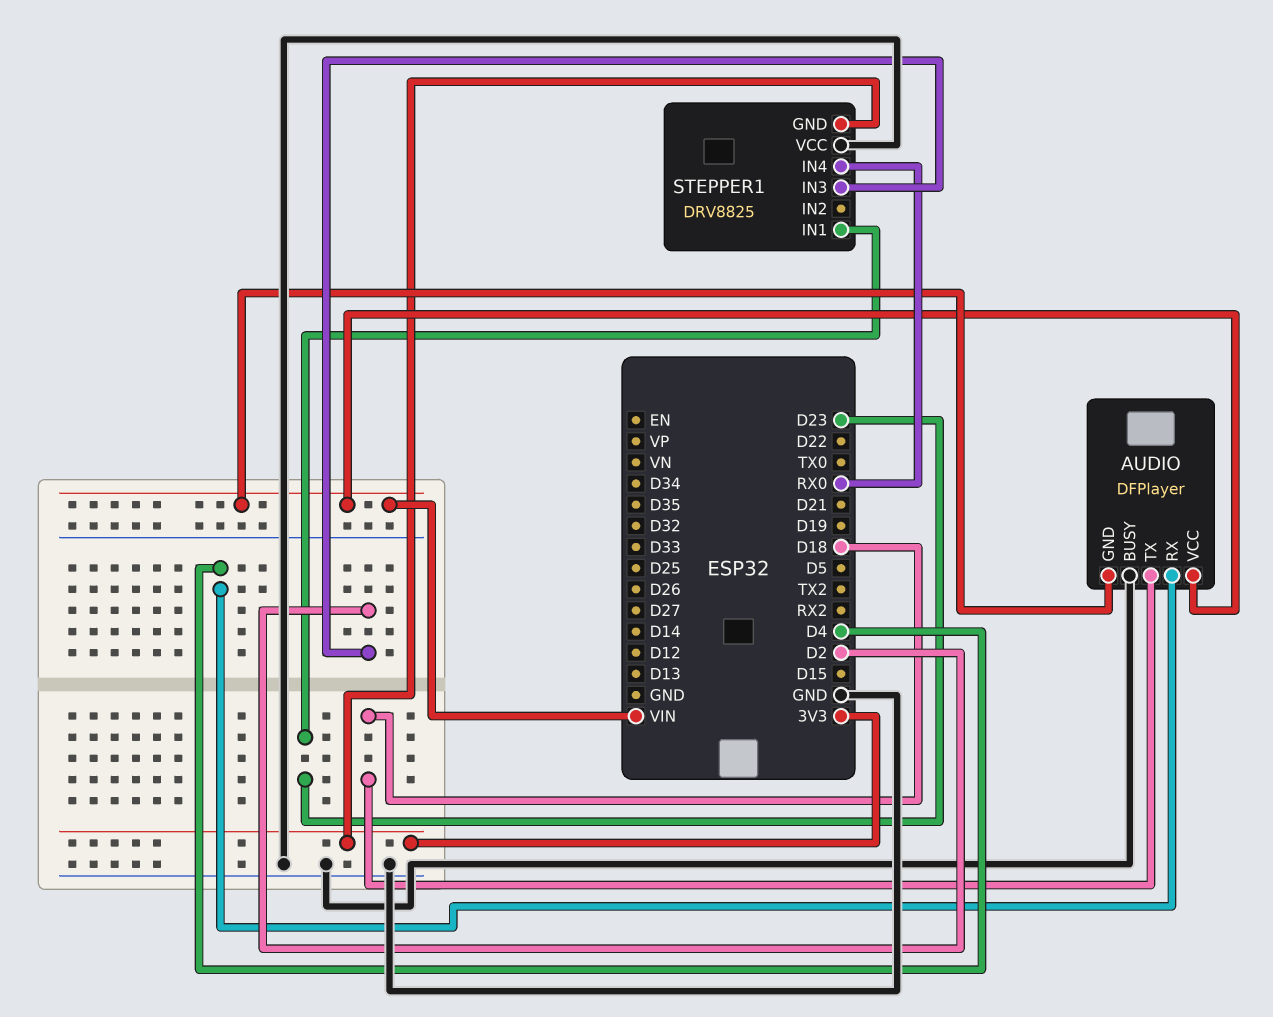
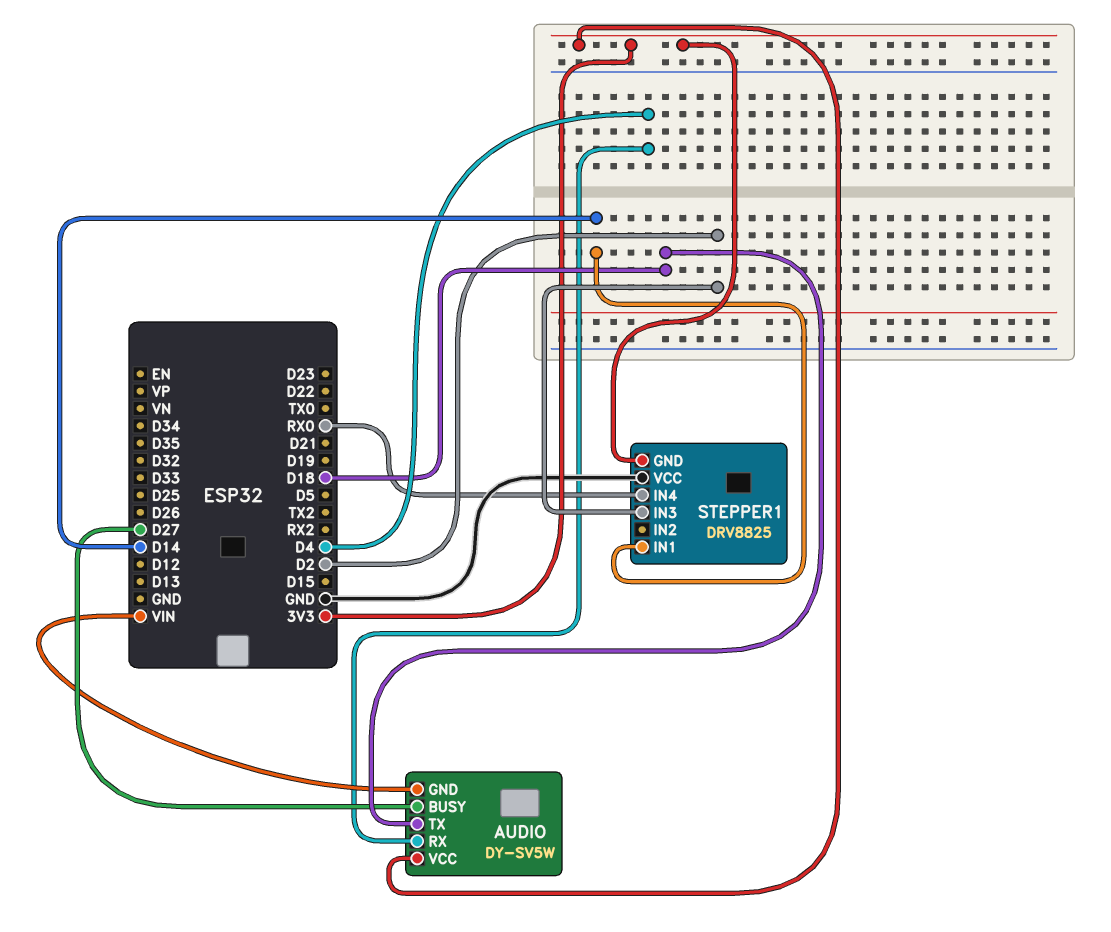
AUDIO: DFPlayer -> DY-SV5W
AUDIO pin BUSY: GND -> D27
AUDIO pin VCC: VIN -> 3V3
STEPPER1 pin IN1: D23 -> D14

